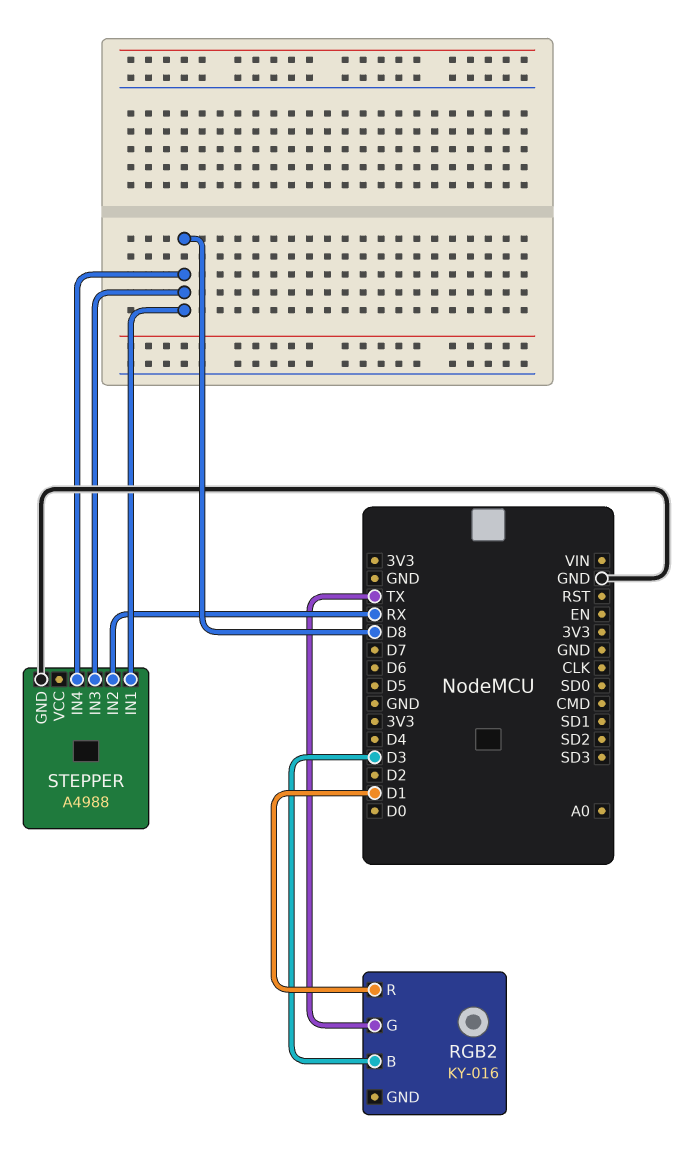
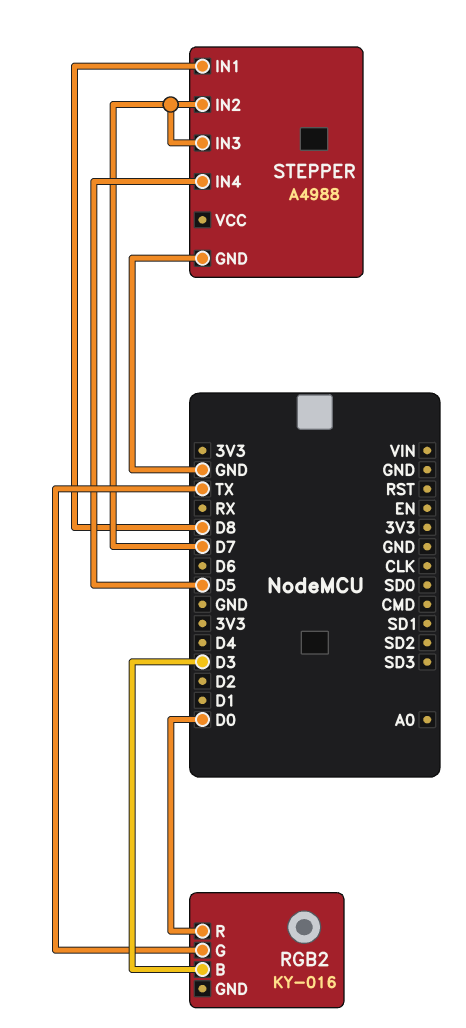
RGB2 pin R: D1 -> D0
STEPPER pin IN2: RX -> D7
STEPPER pin IN3: D8 -> D7
STEPPER pin IN4: D8 -> D5

